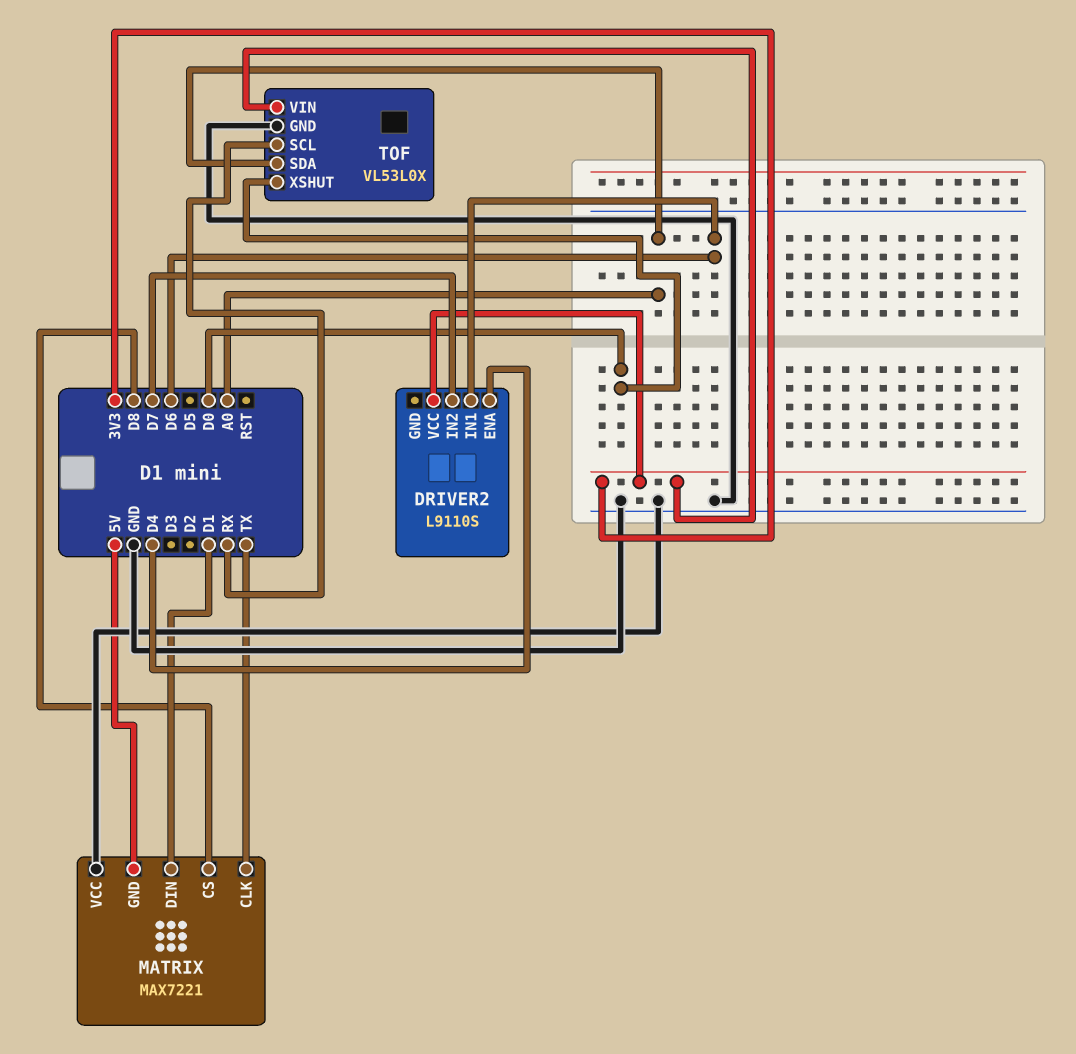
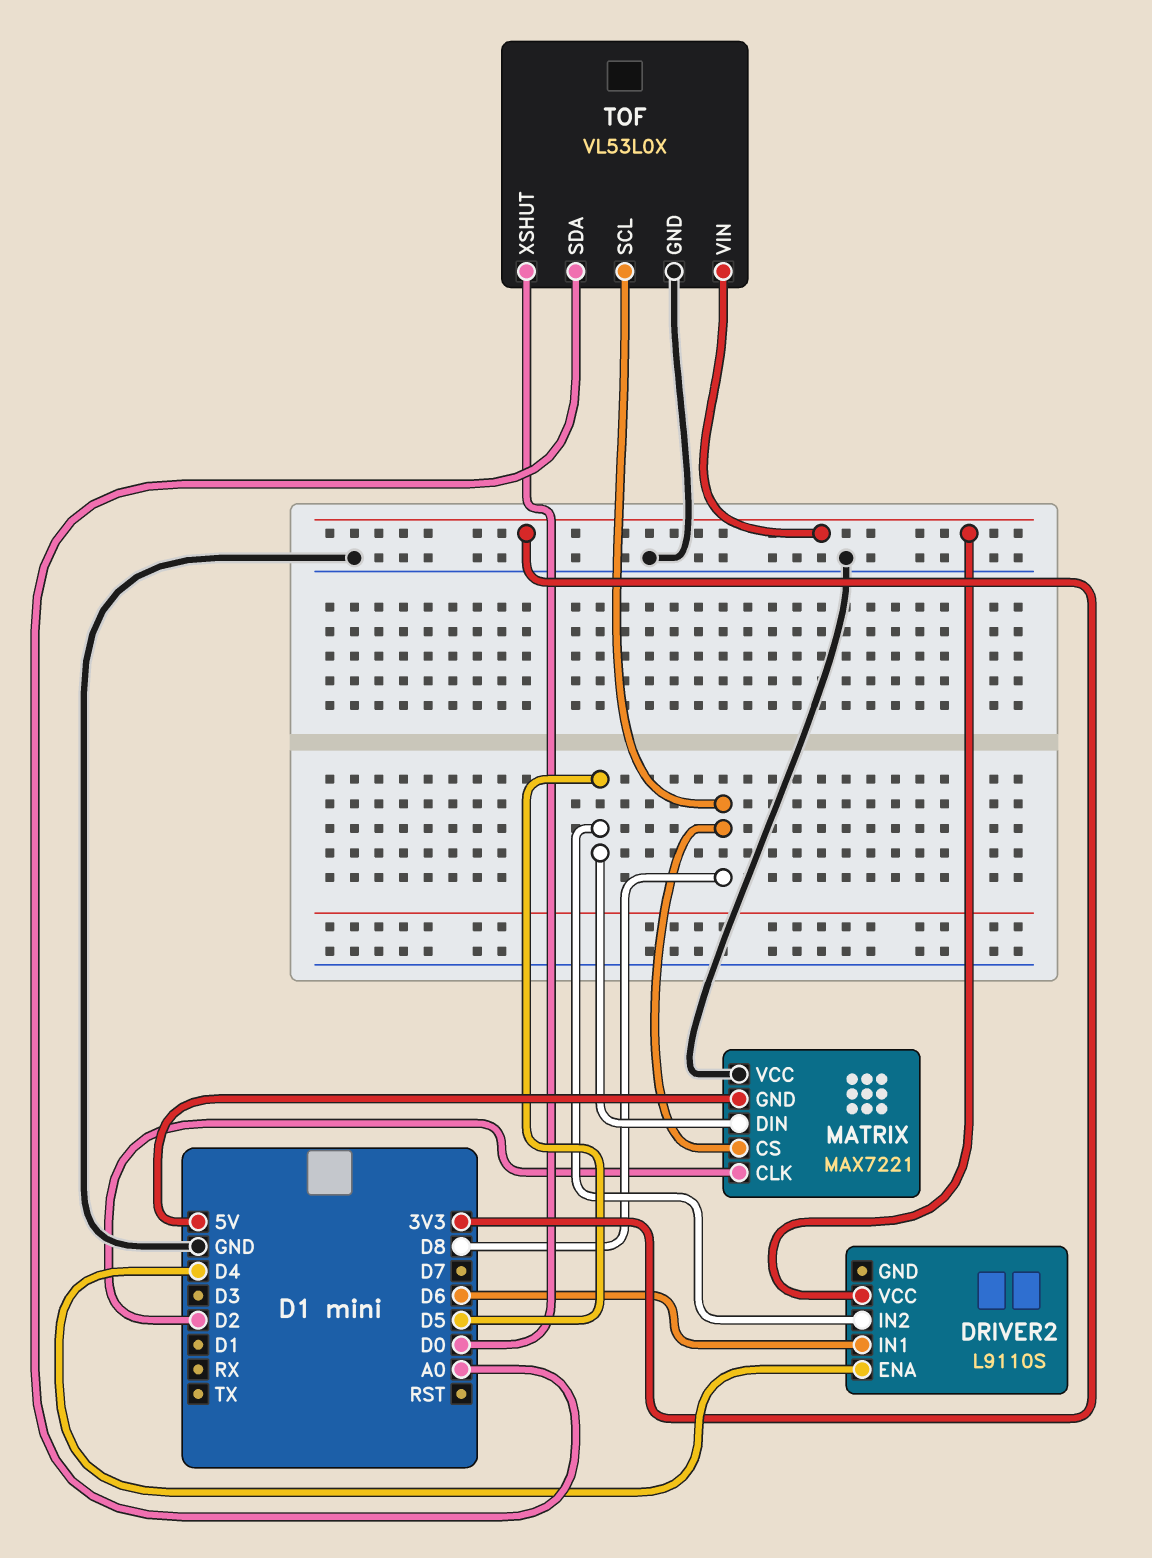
DRIVER2 pin IN2: D7 -> D5
MATRIX pin CLK: TX -> D2
MATRIX pin DIN: D1 -> D5
TOF pin SCL: RX -> D8

